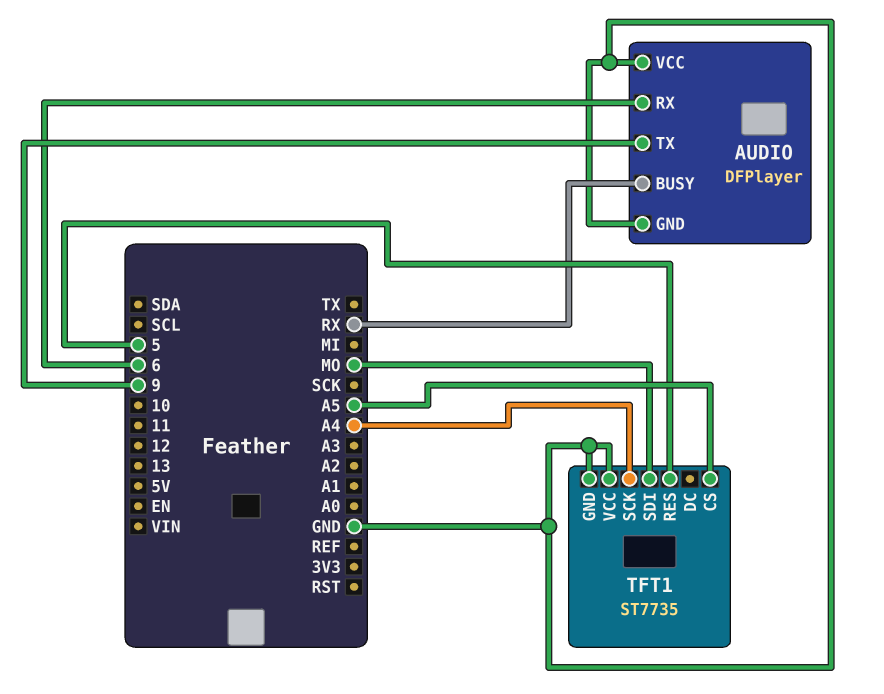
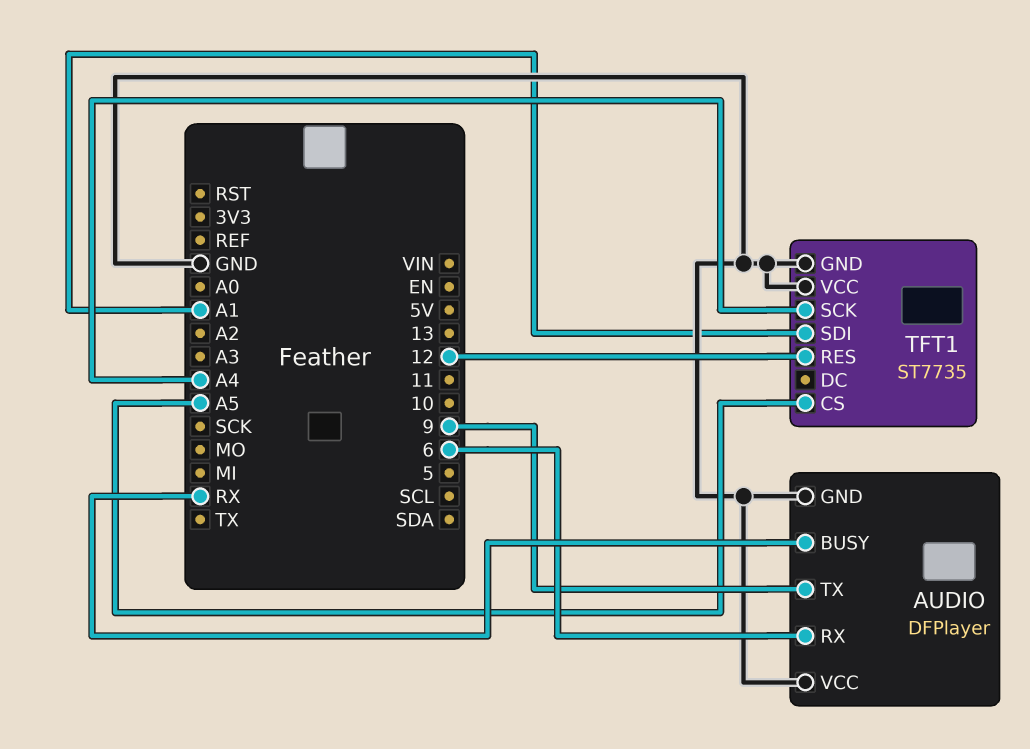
TFT1 pin RES: 5 -> 12
TFT1 pin SDI: MO -> A1

